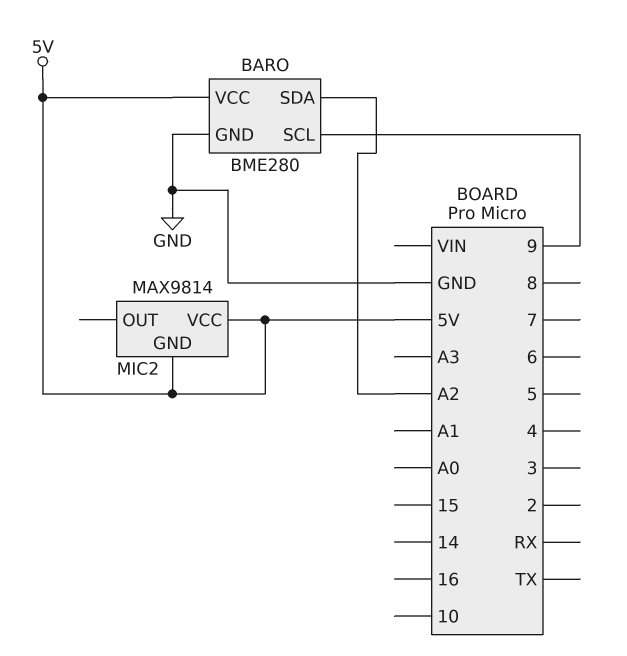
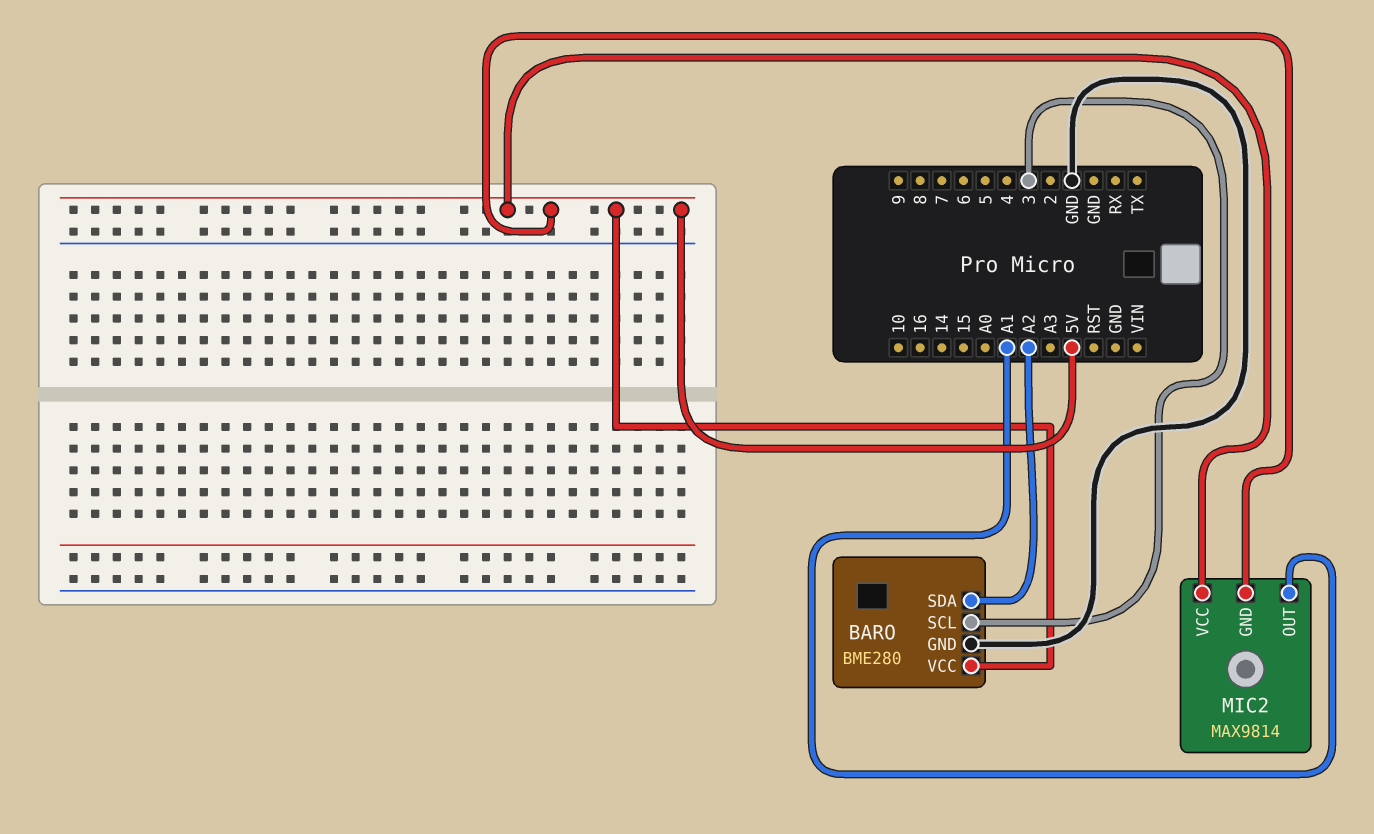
BARO pin SCL: 9 -> 3
MIC2 pin OUT: none -> A1

